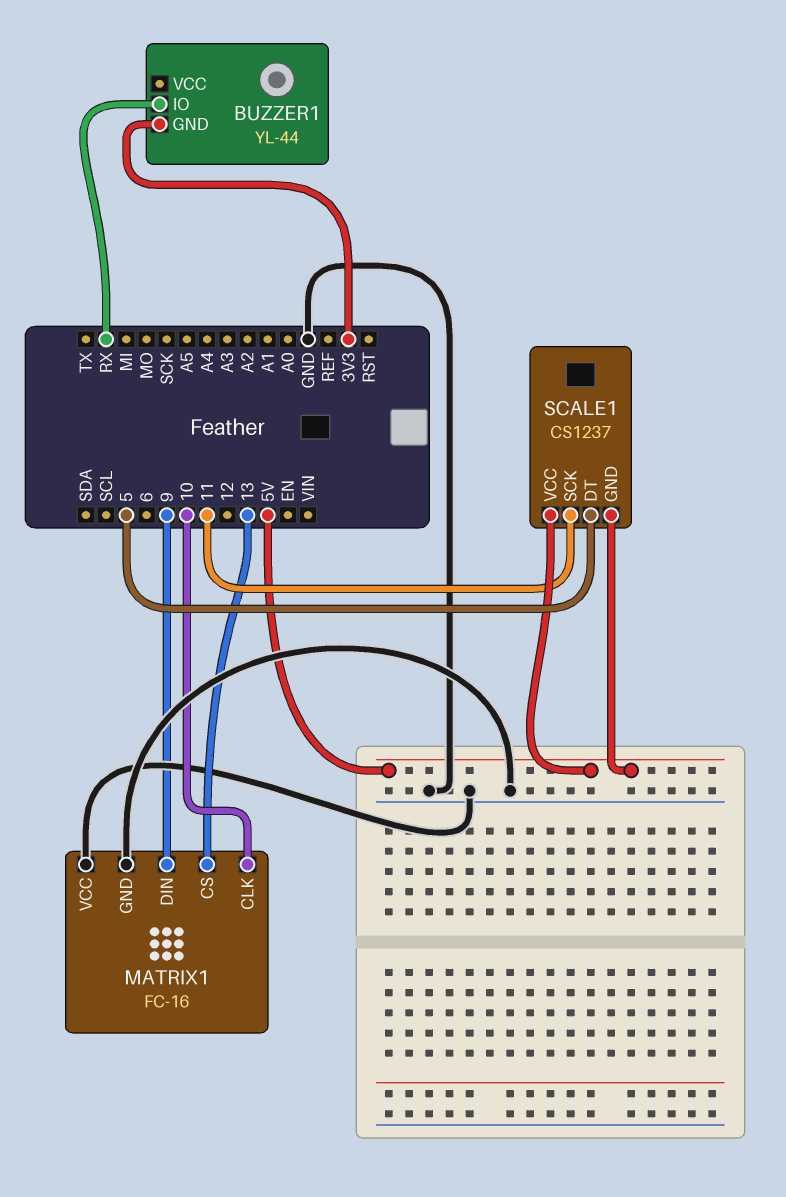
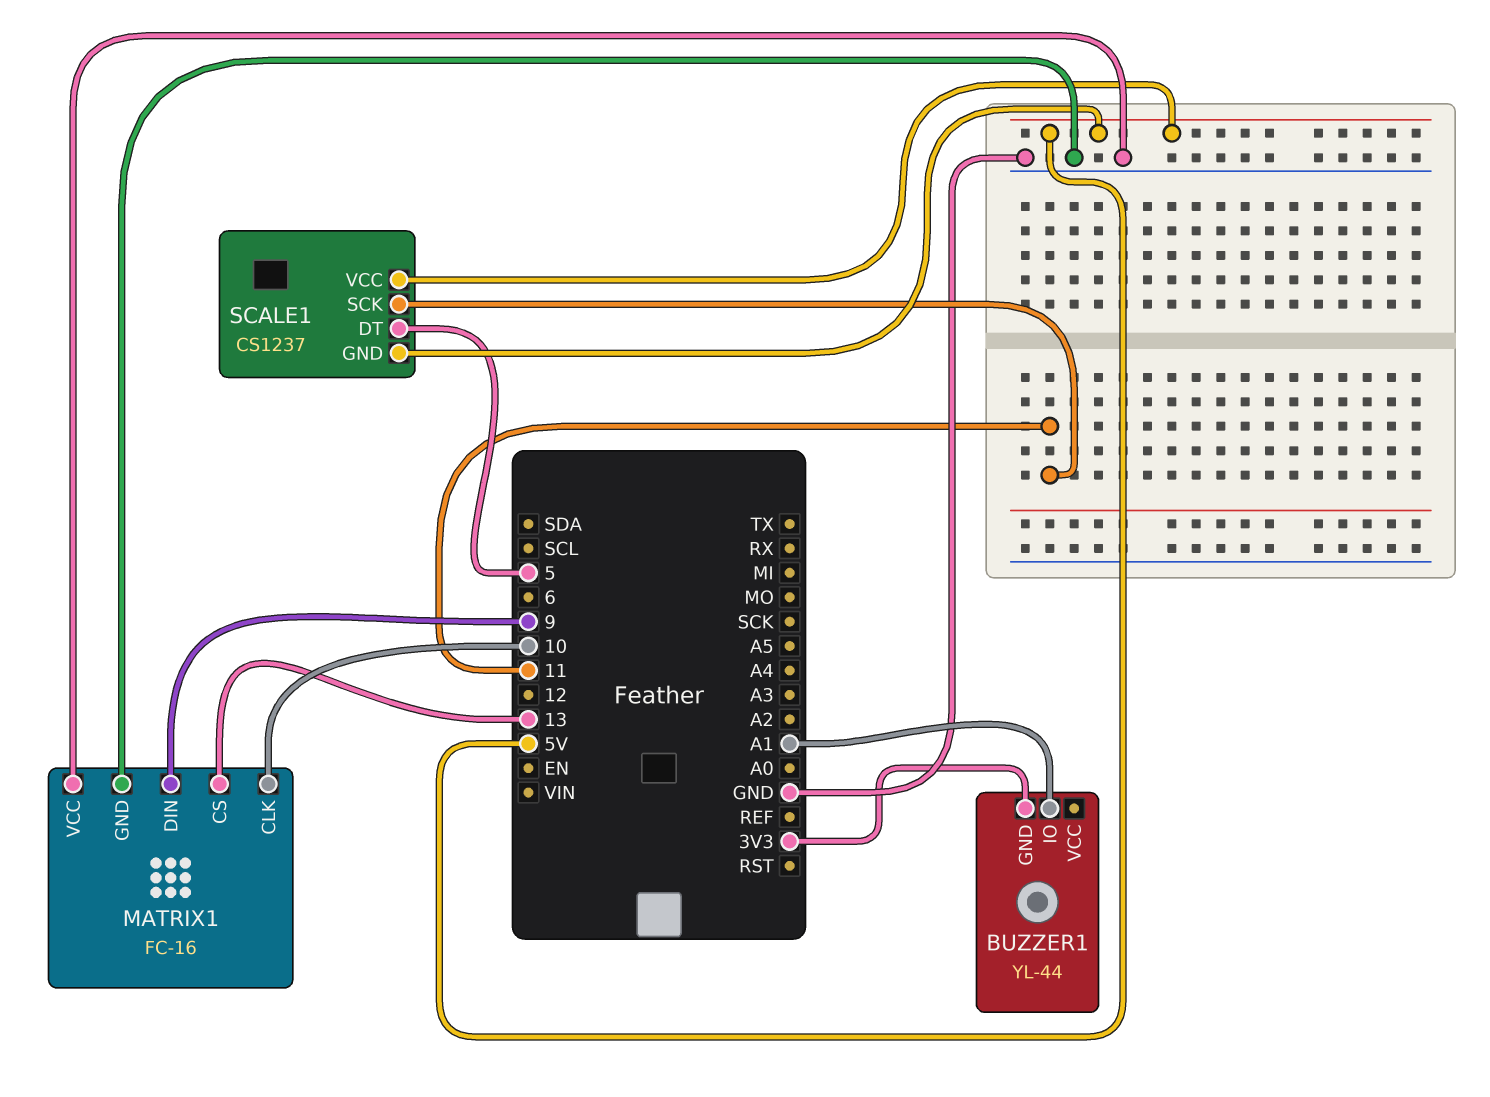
BUZZER1 pin IO: RX -> A1

